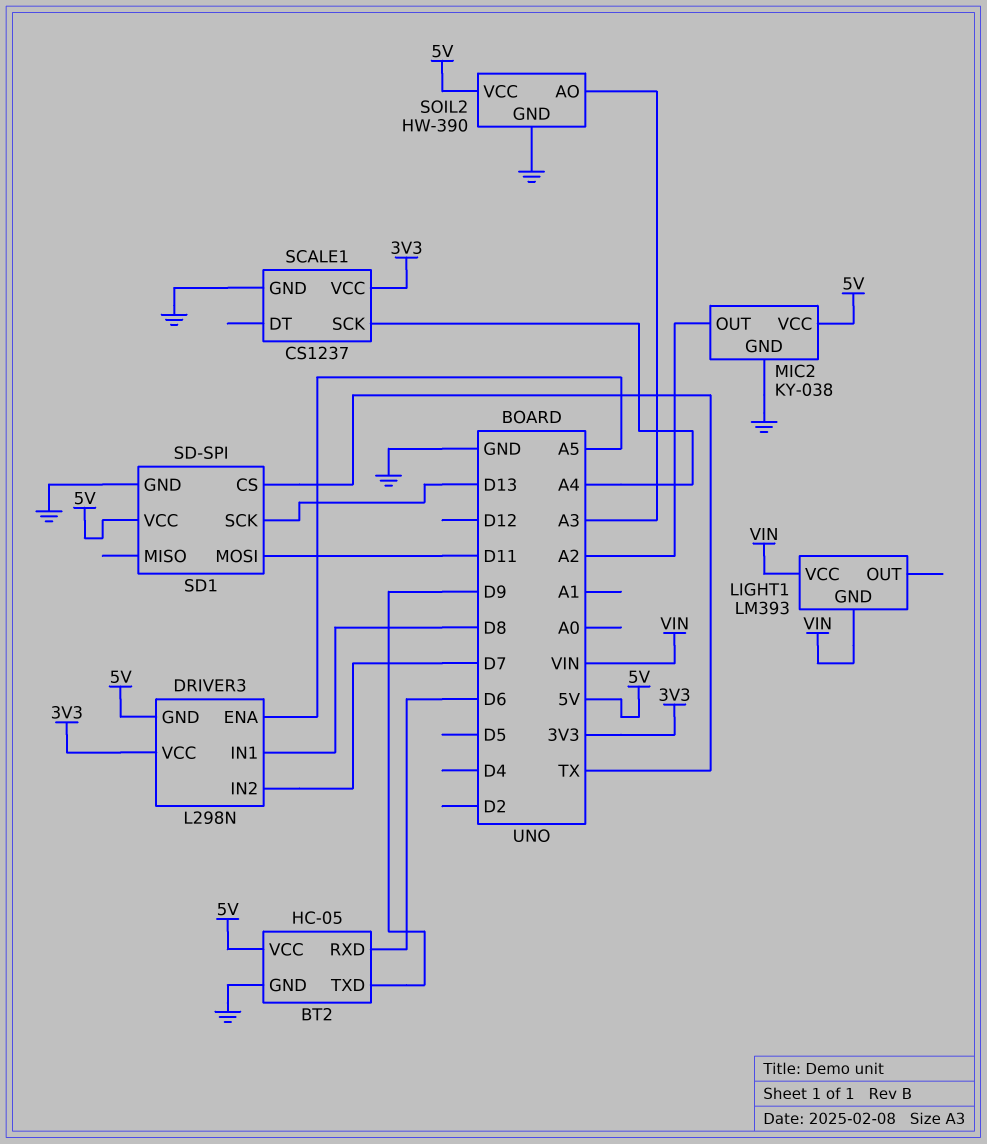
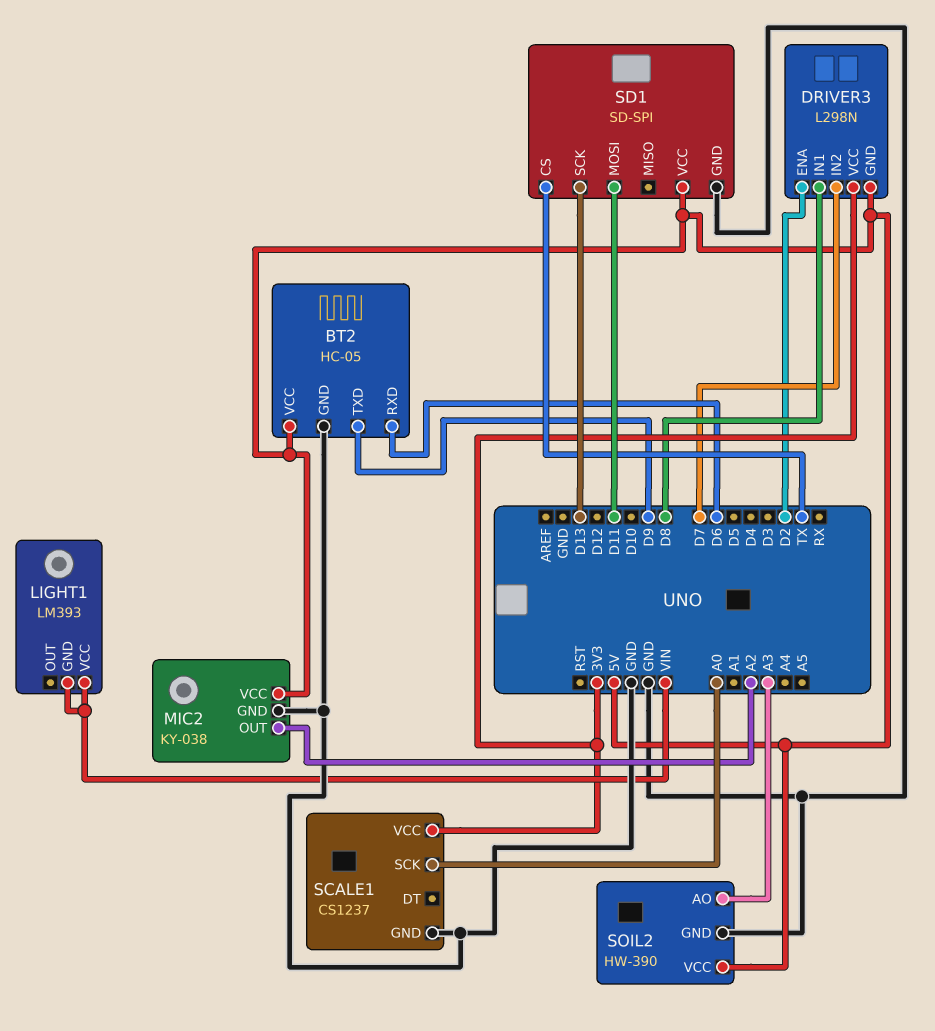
DRIVER3 pin ENA: A5 -> D2
SCALE1 pin SCK: A4 -> A0

